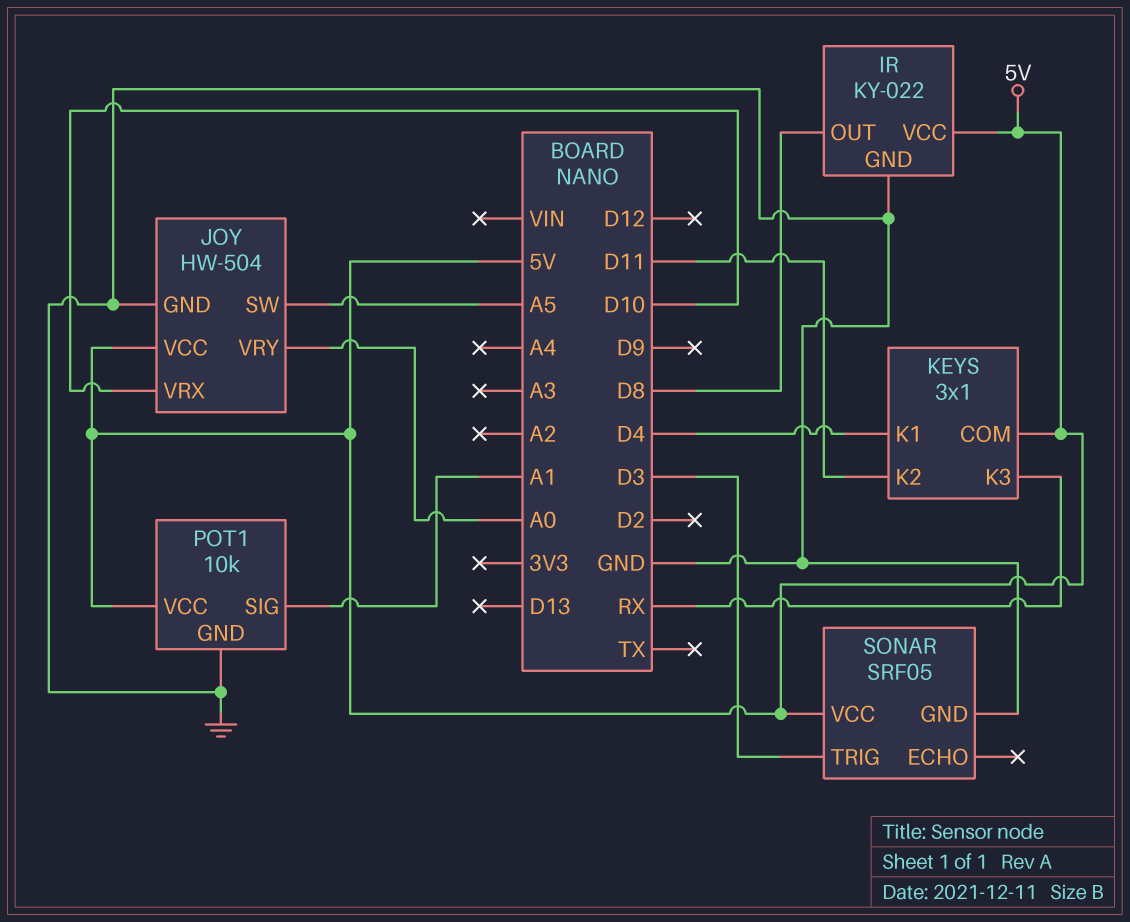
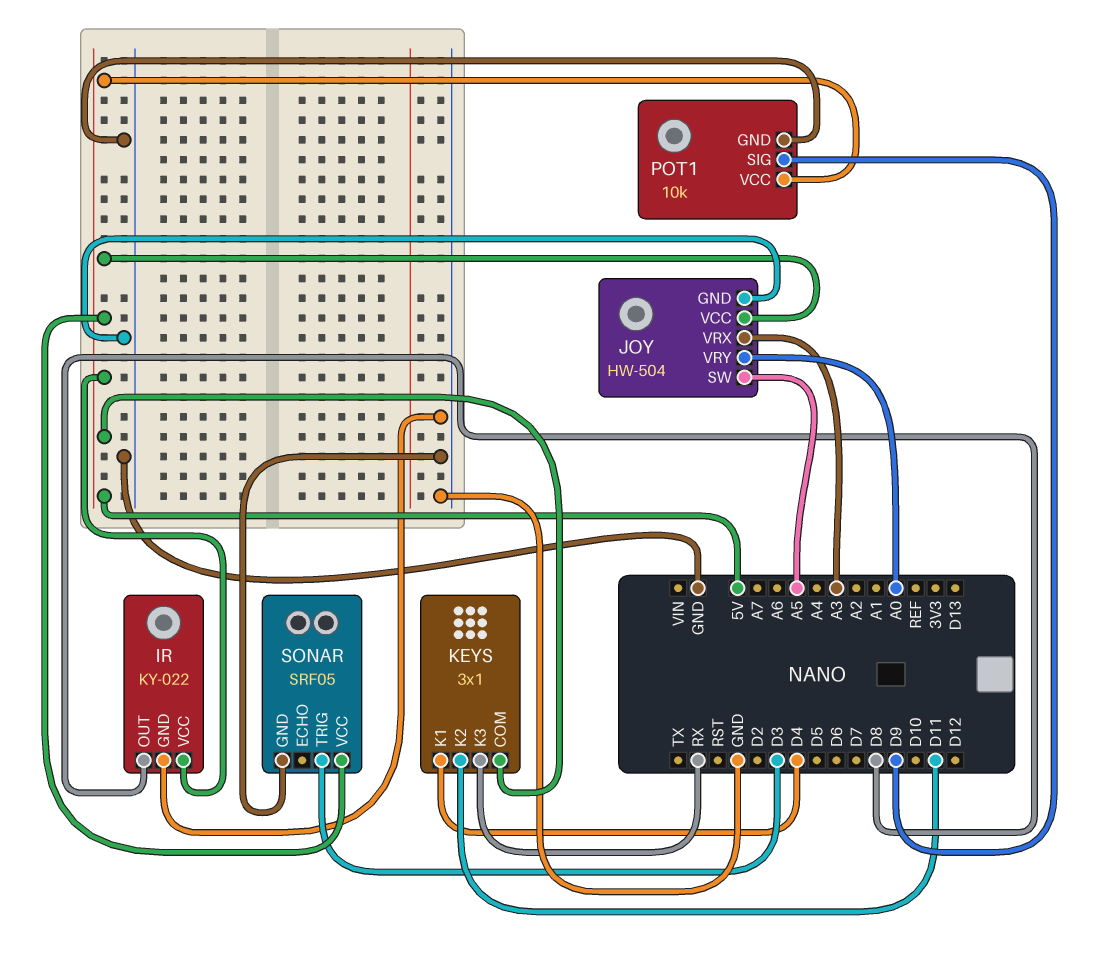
JOY pin VRX: D10 -> A3
POT1 pin SIG: A1 -> D9

